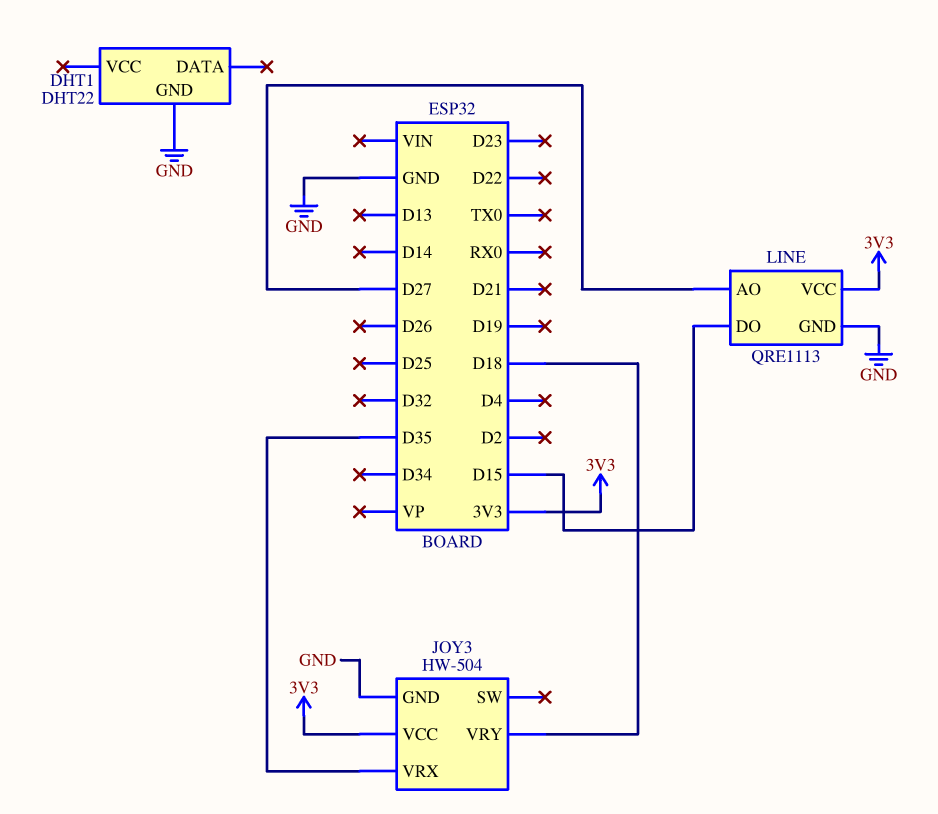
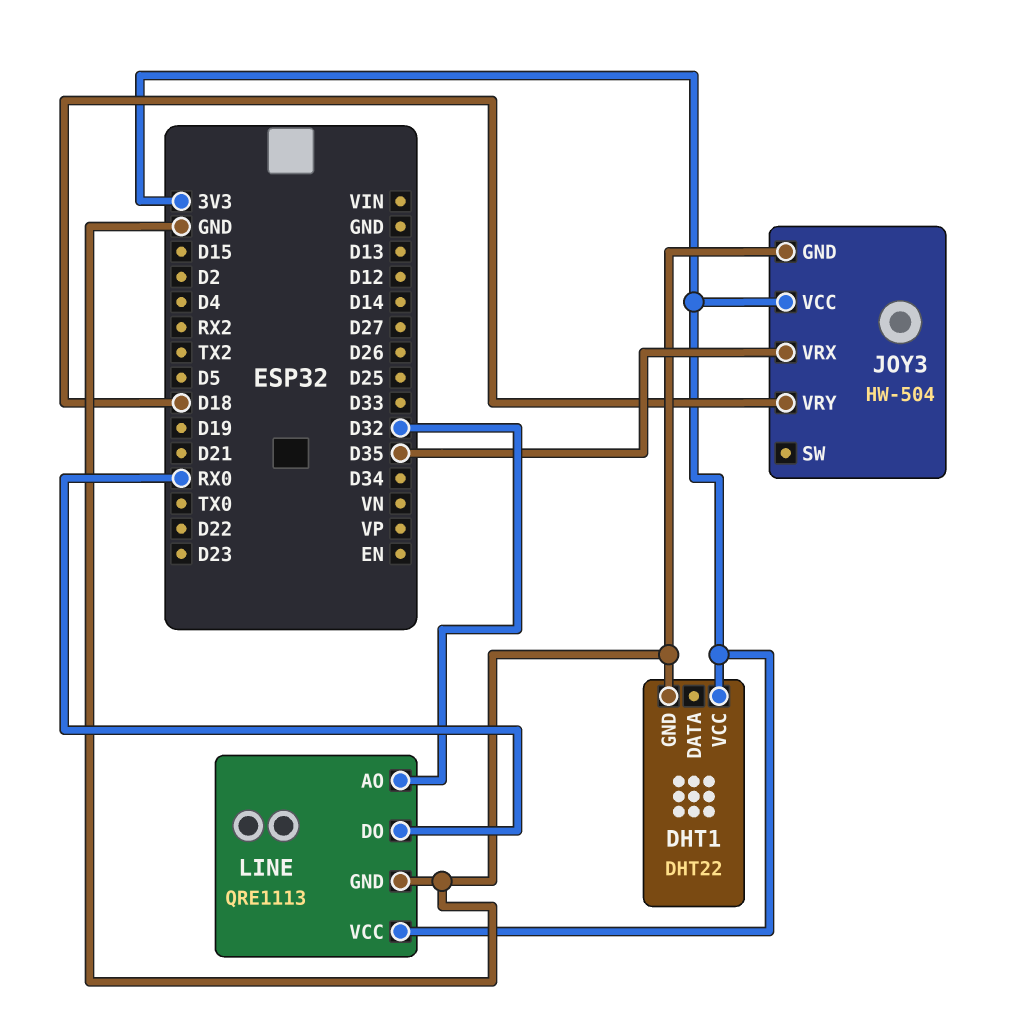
DHT1 pin VCC: none -> 3V3
LINE pin AO: D27 -> D32
LINE pin DO: D15 -> RX0

